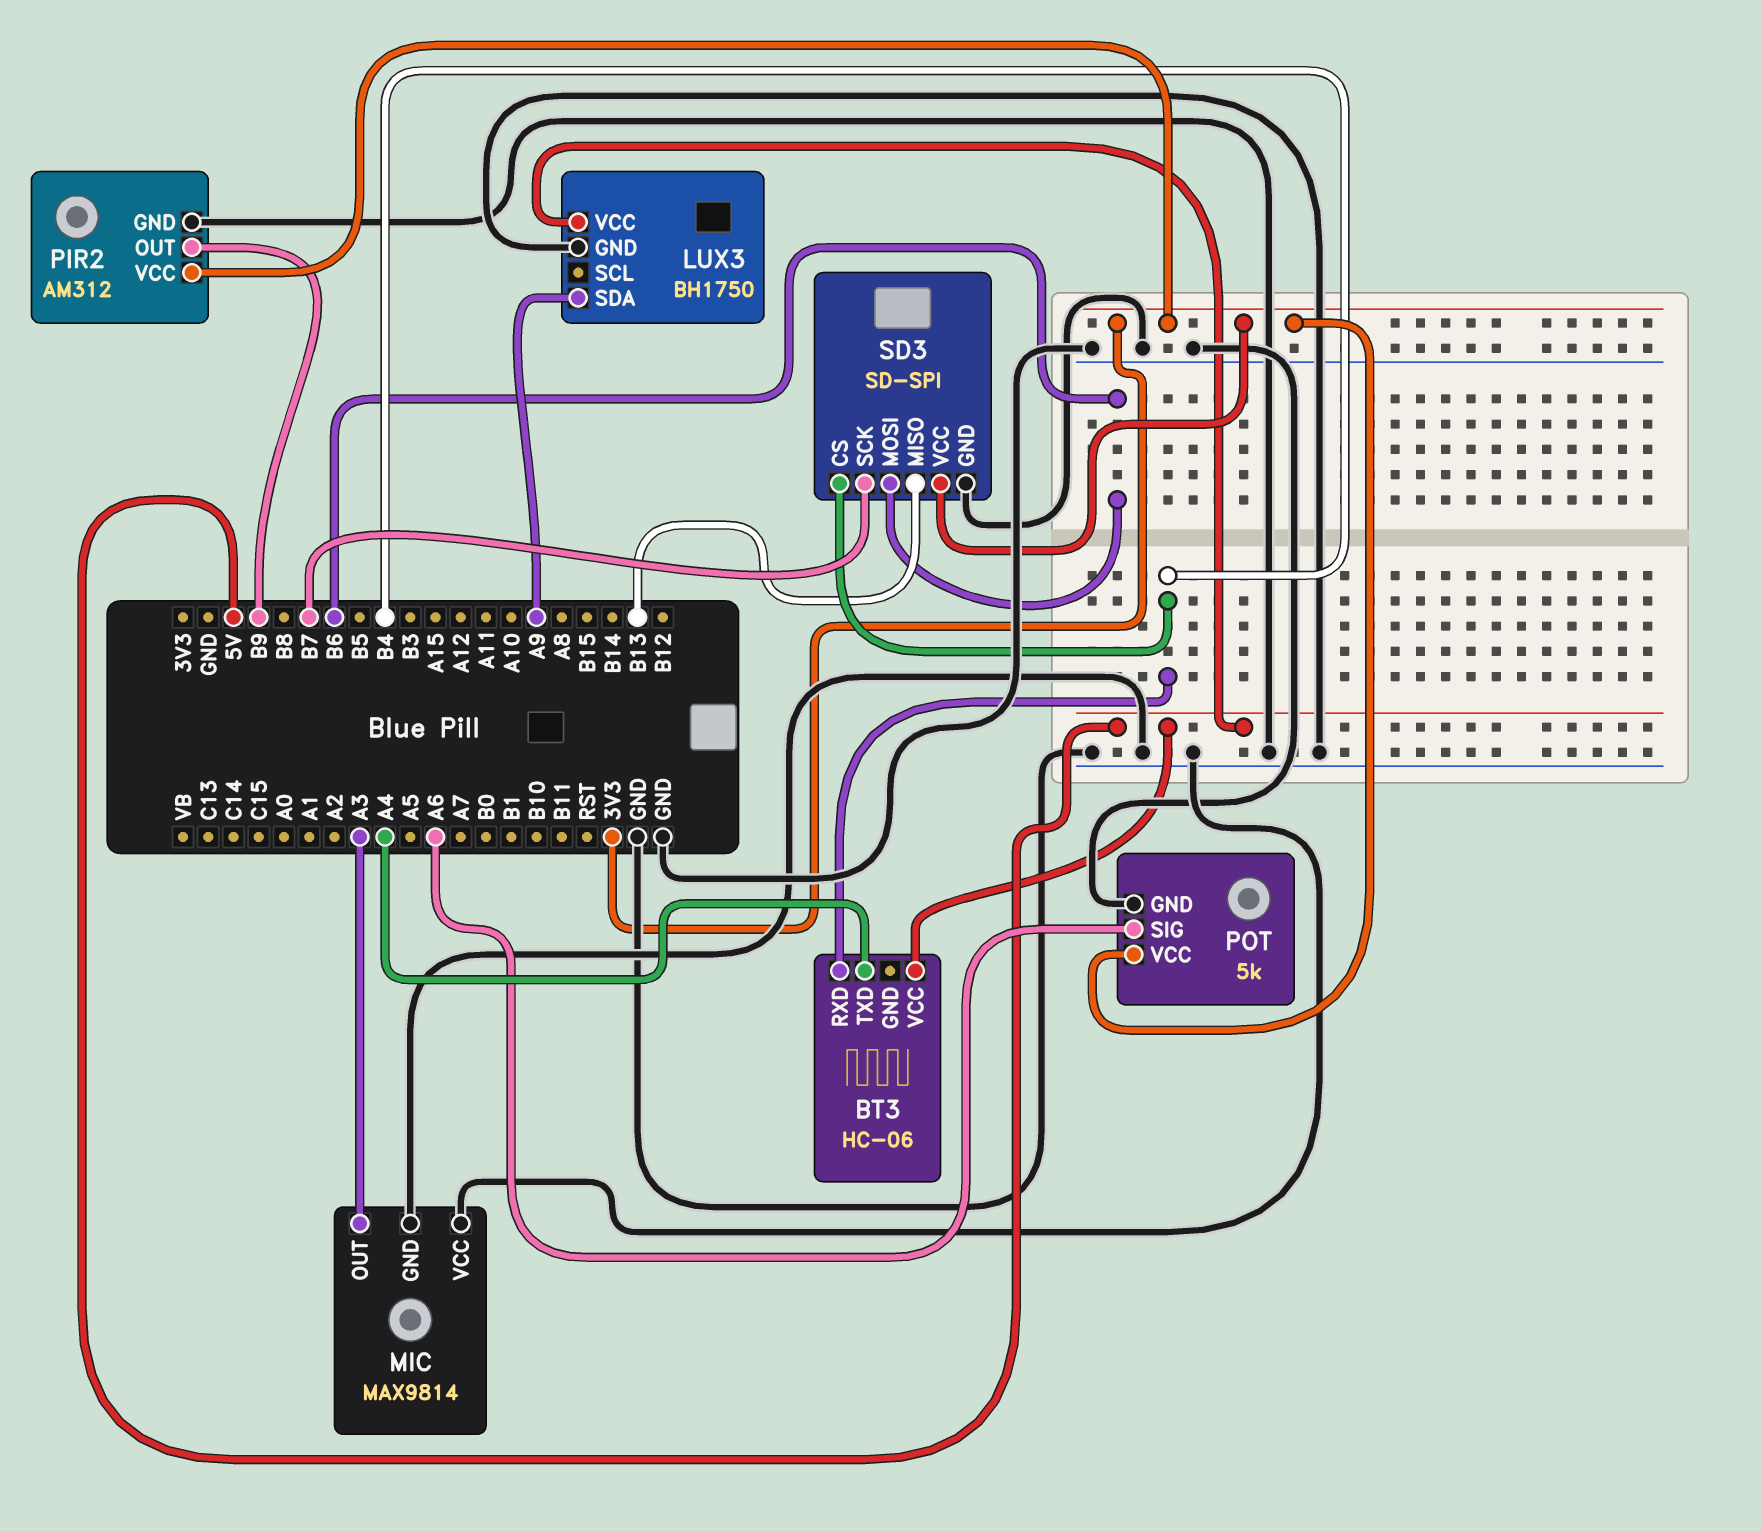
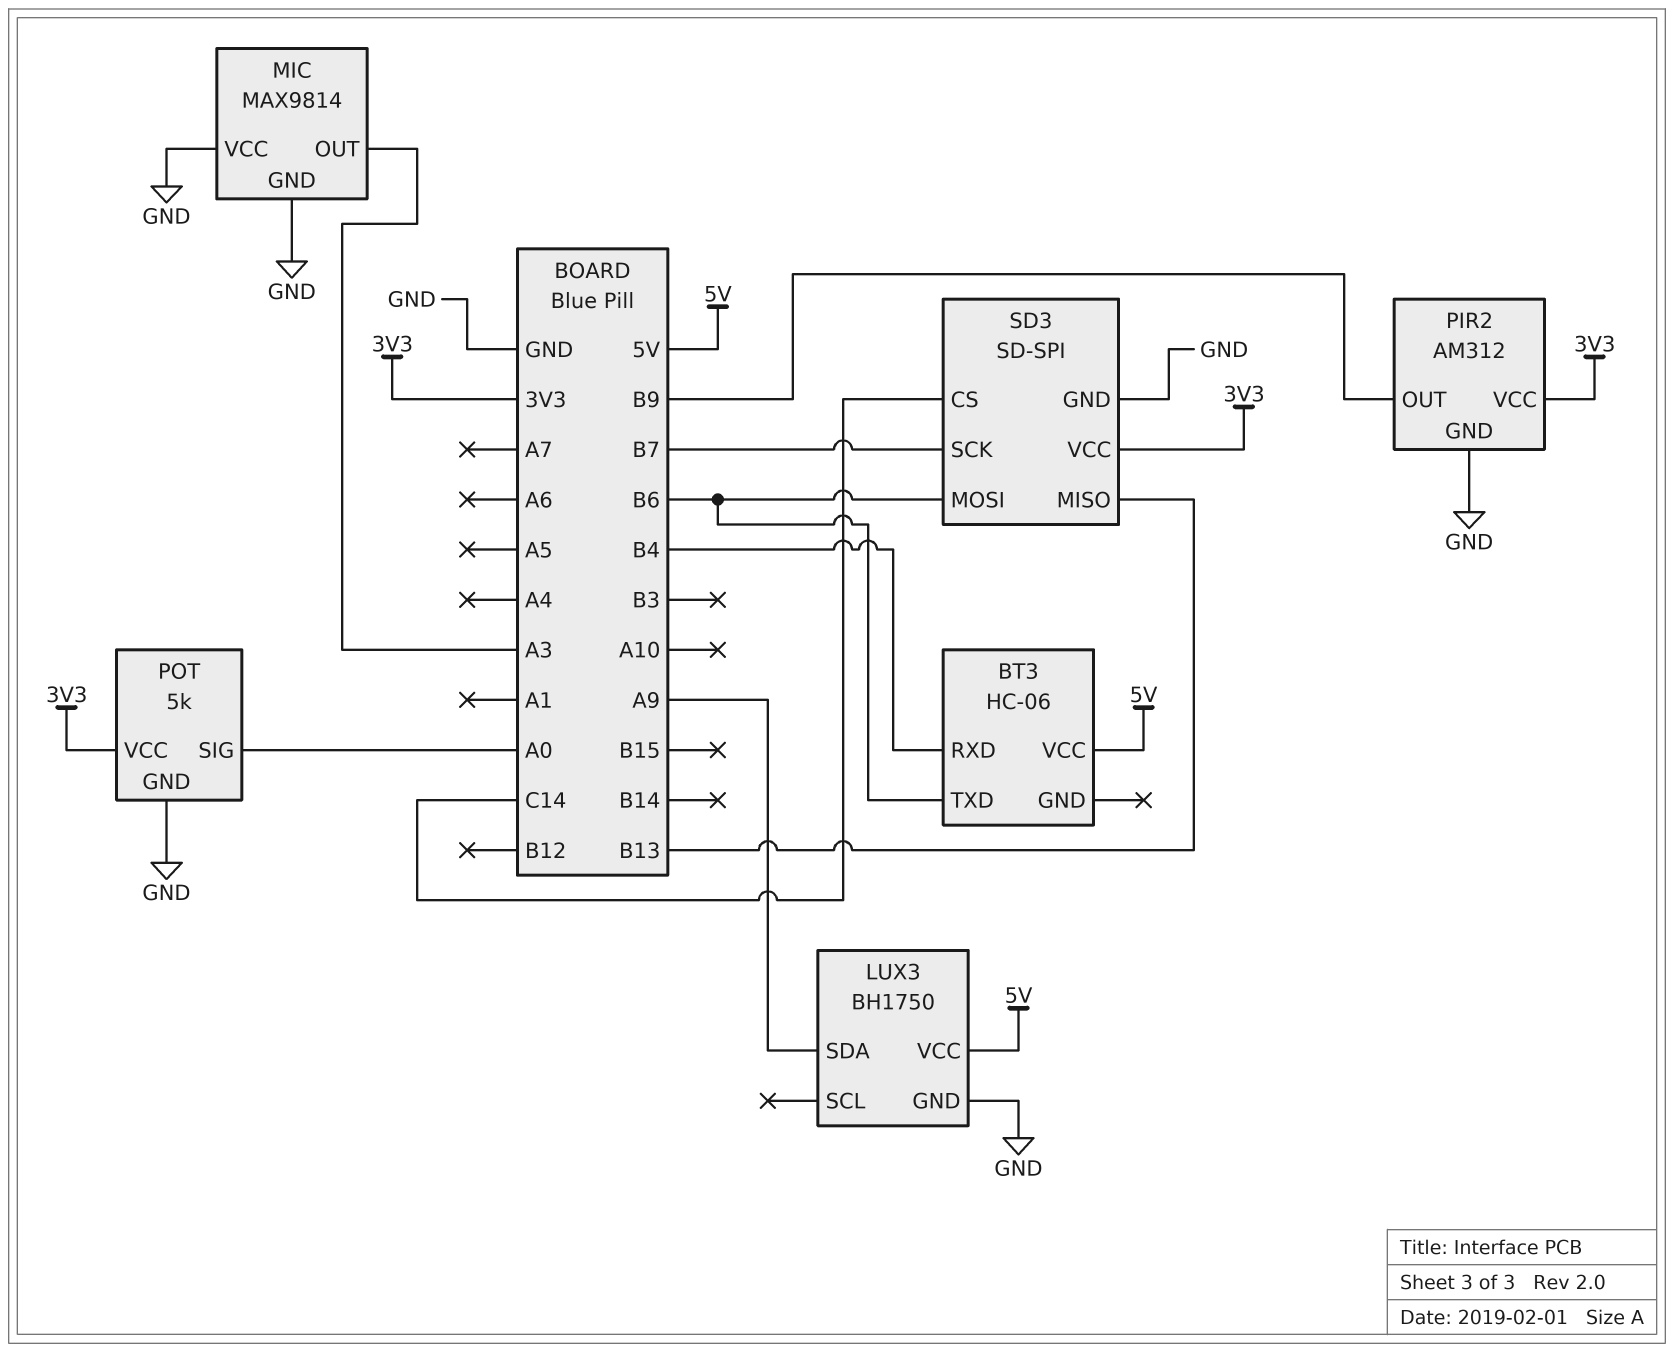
BT3 pin TXD: A4 -> B6
POT pin SIG: A6 -> A0
SD3 pin CS: B4 -> C14

